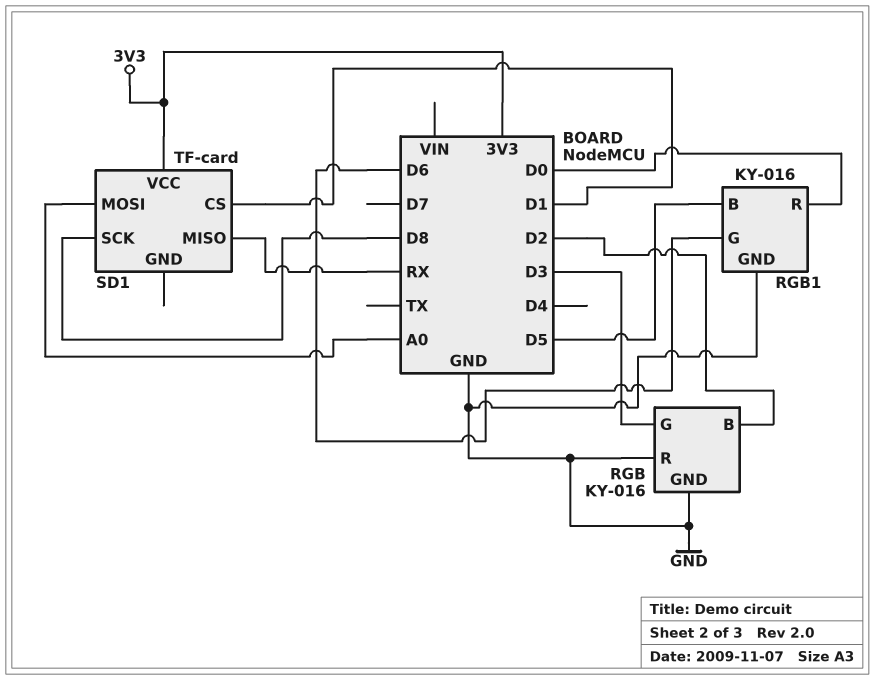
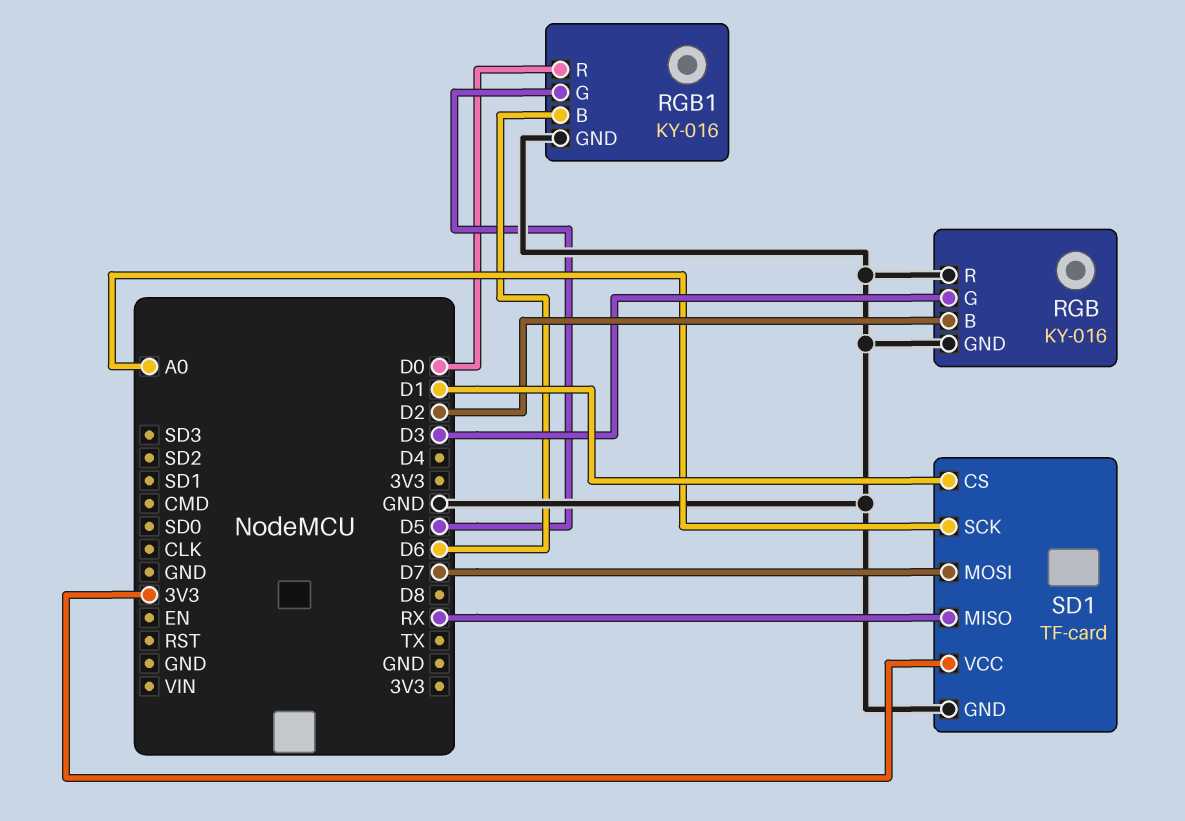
RGB1 pin B: D5 -> D6
RGB1 pin G: D6 -> D5
SD1 pin GND: none -> GND
SD1 pin MOSI: A0 -> D7
SD1 pin SCK: D8 -> A0

